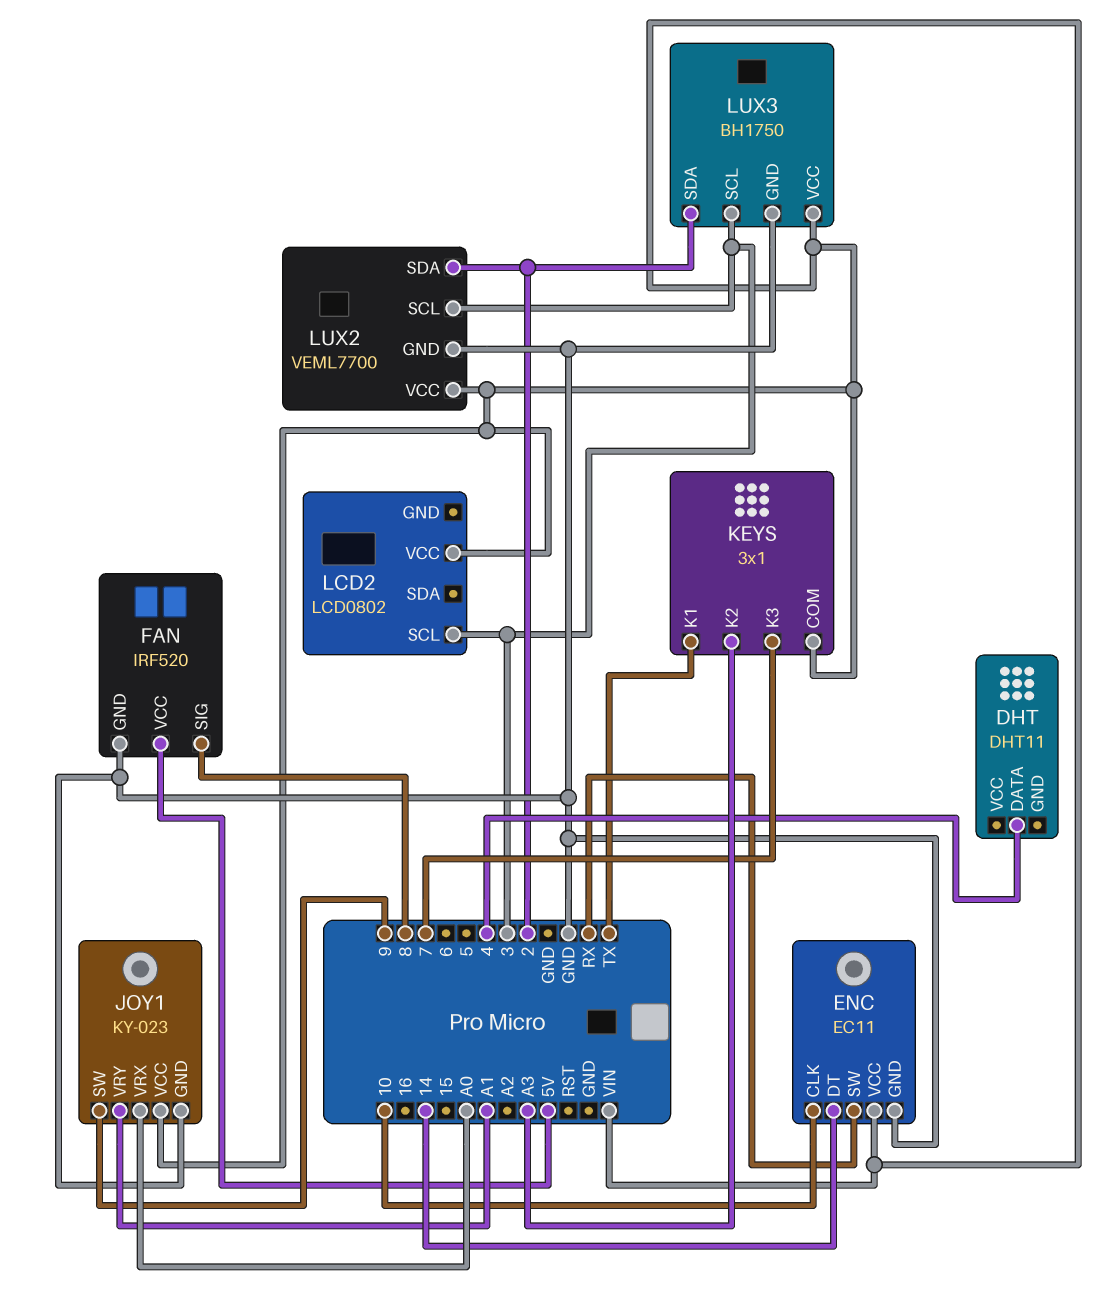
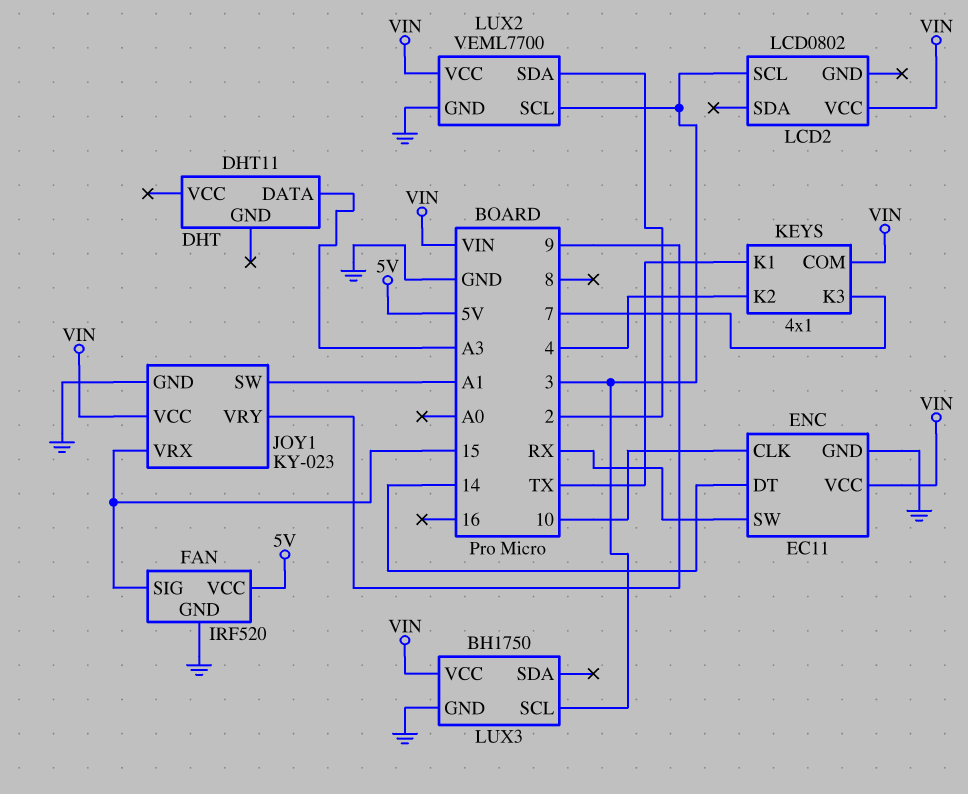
DHT pin DATA: 4 -> A3
FAN pin SIG: 8 -> 15
JOY1 pin SW: 9 -> A1
JOY1 pin VRX: A0 -> 15
JOY1 pin VRY: A1 -> 9
KEYS: 3x1 -> 4x1
KEYS pin K2: A3 -> 4
LUX3 pin SDA: 2 -> none

